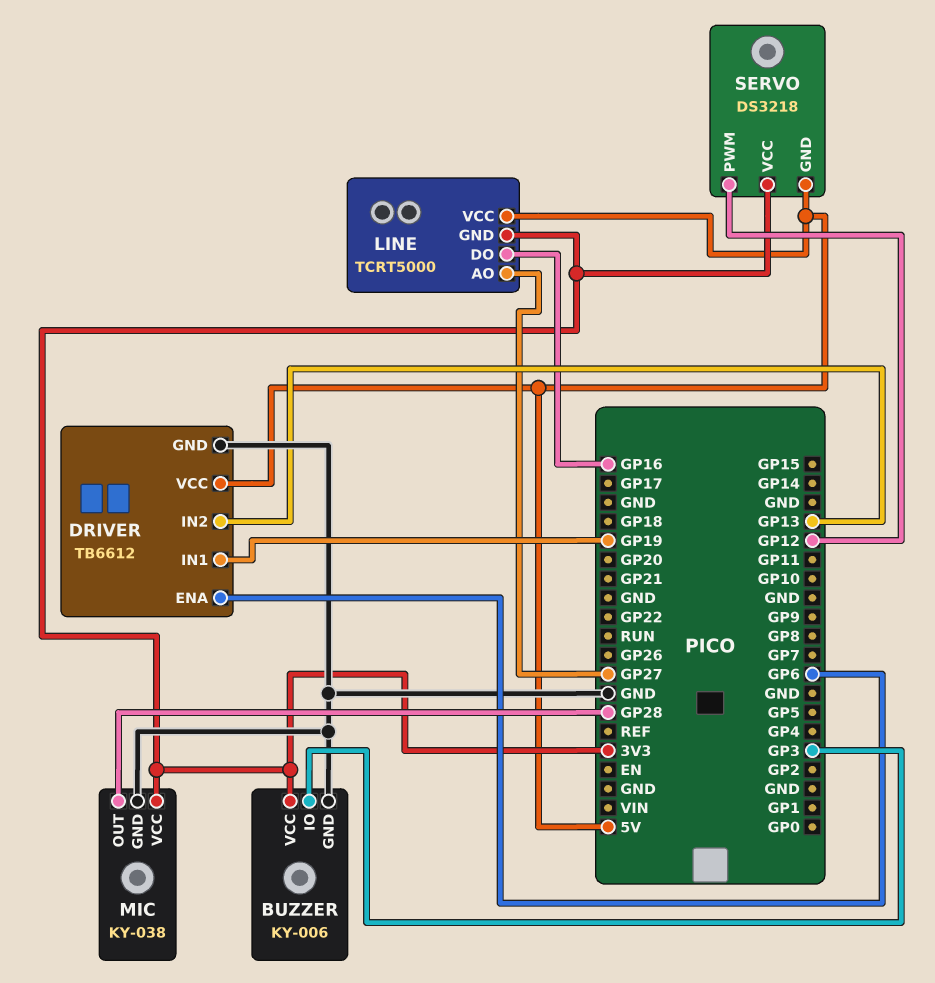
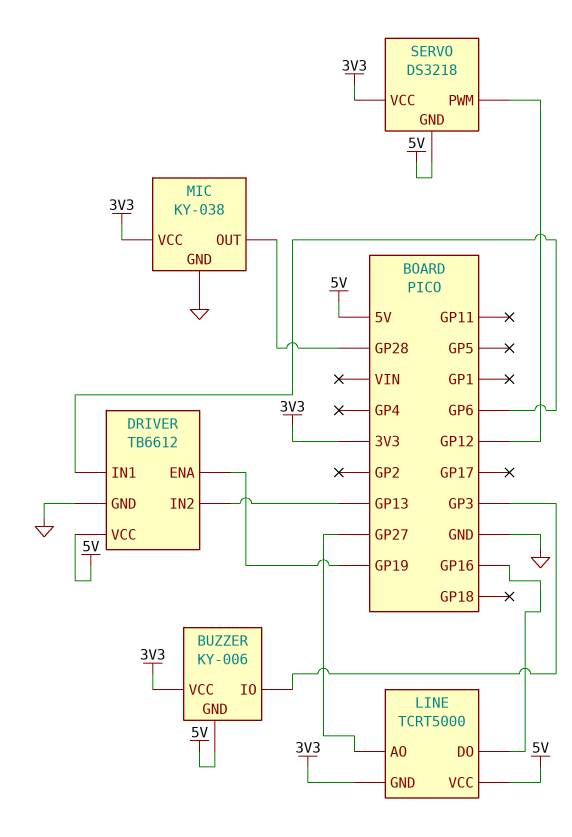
BUZZER pin GND: GND -> 5V
DRIVER pin ENA: GP6 -> GP19
DRIVER pin IN1: GP19 -> GP6

